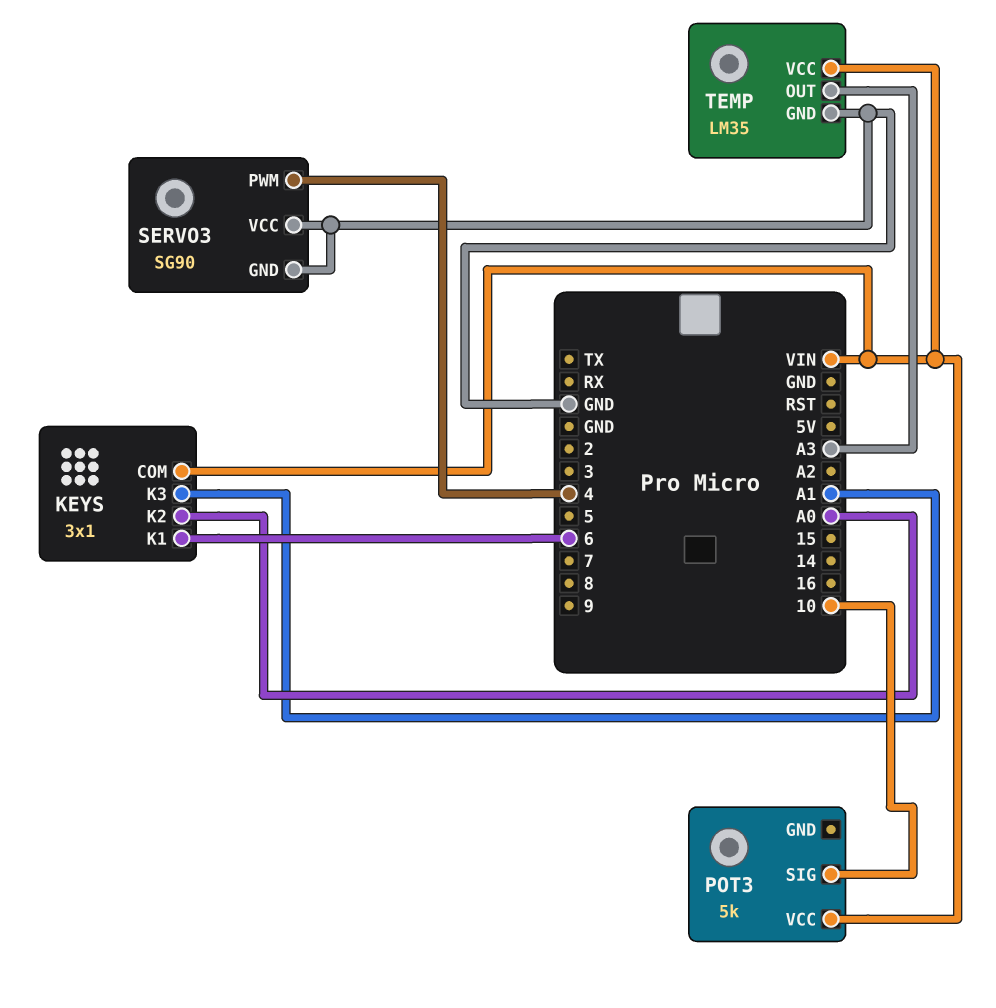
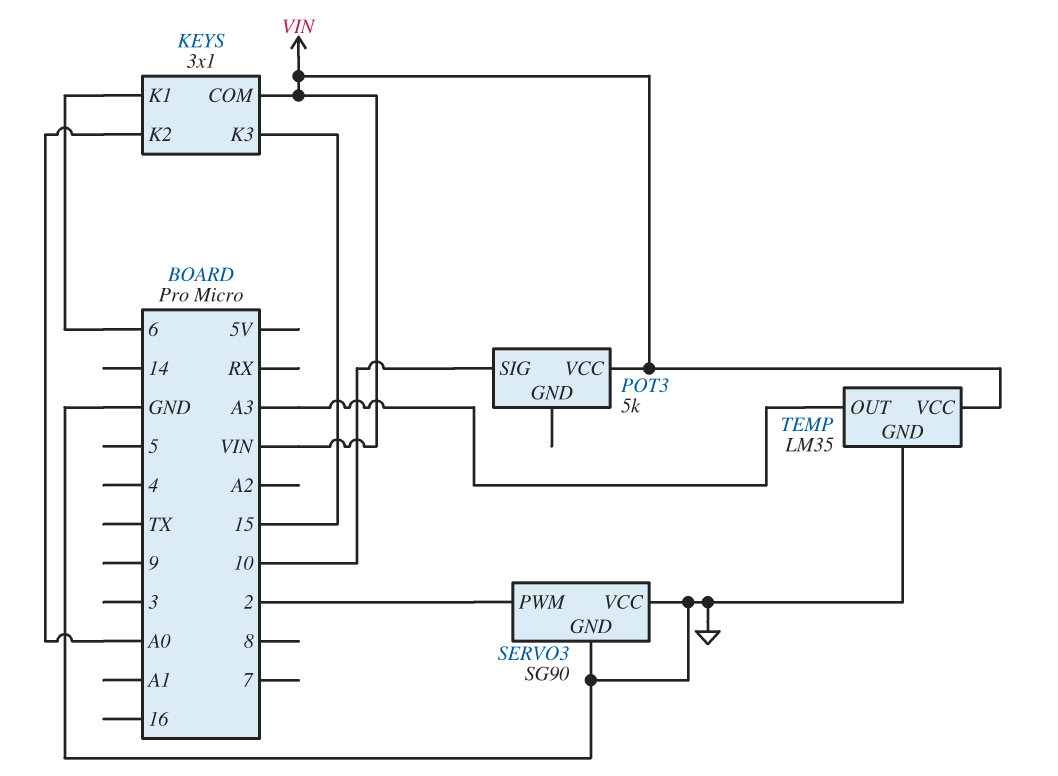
KEYS pin K3: A1 -> 15
SERVO3 pin PWM: 4 -> 2

